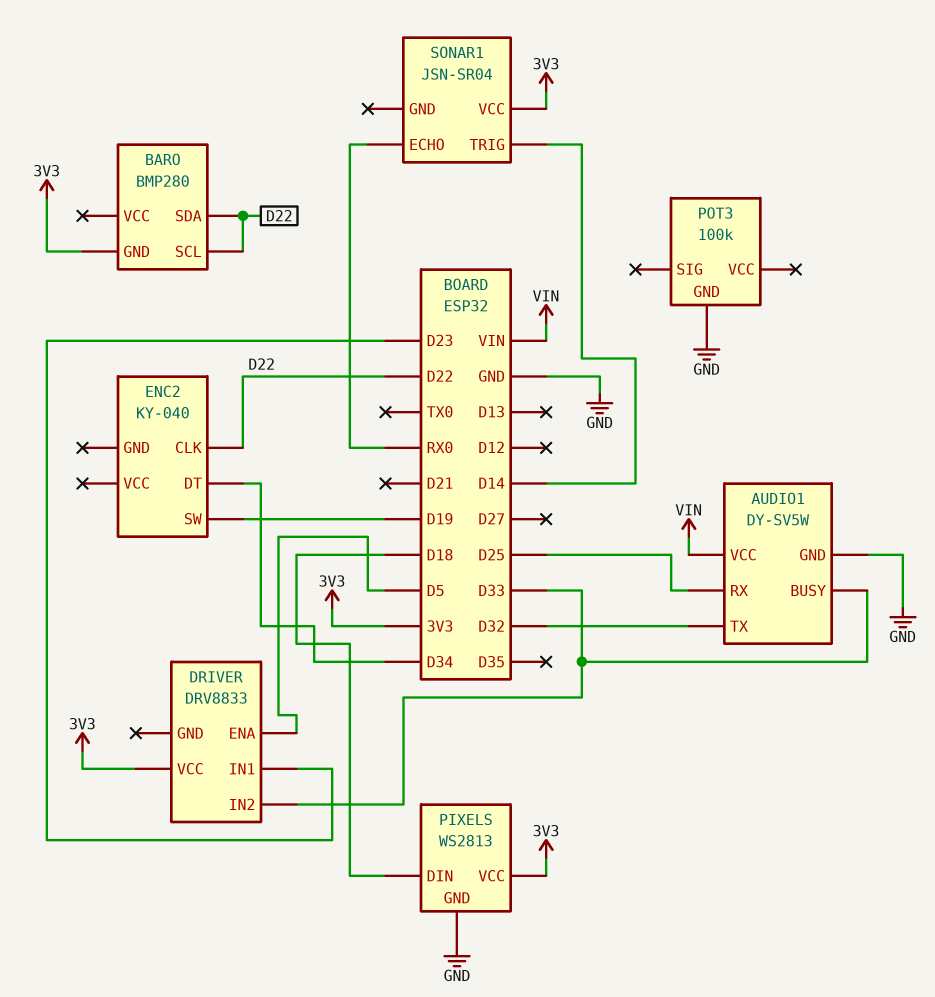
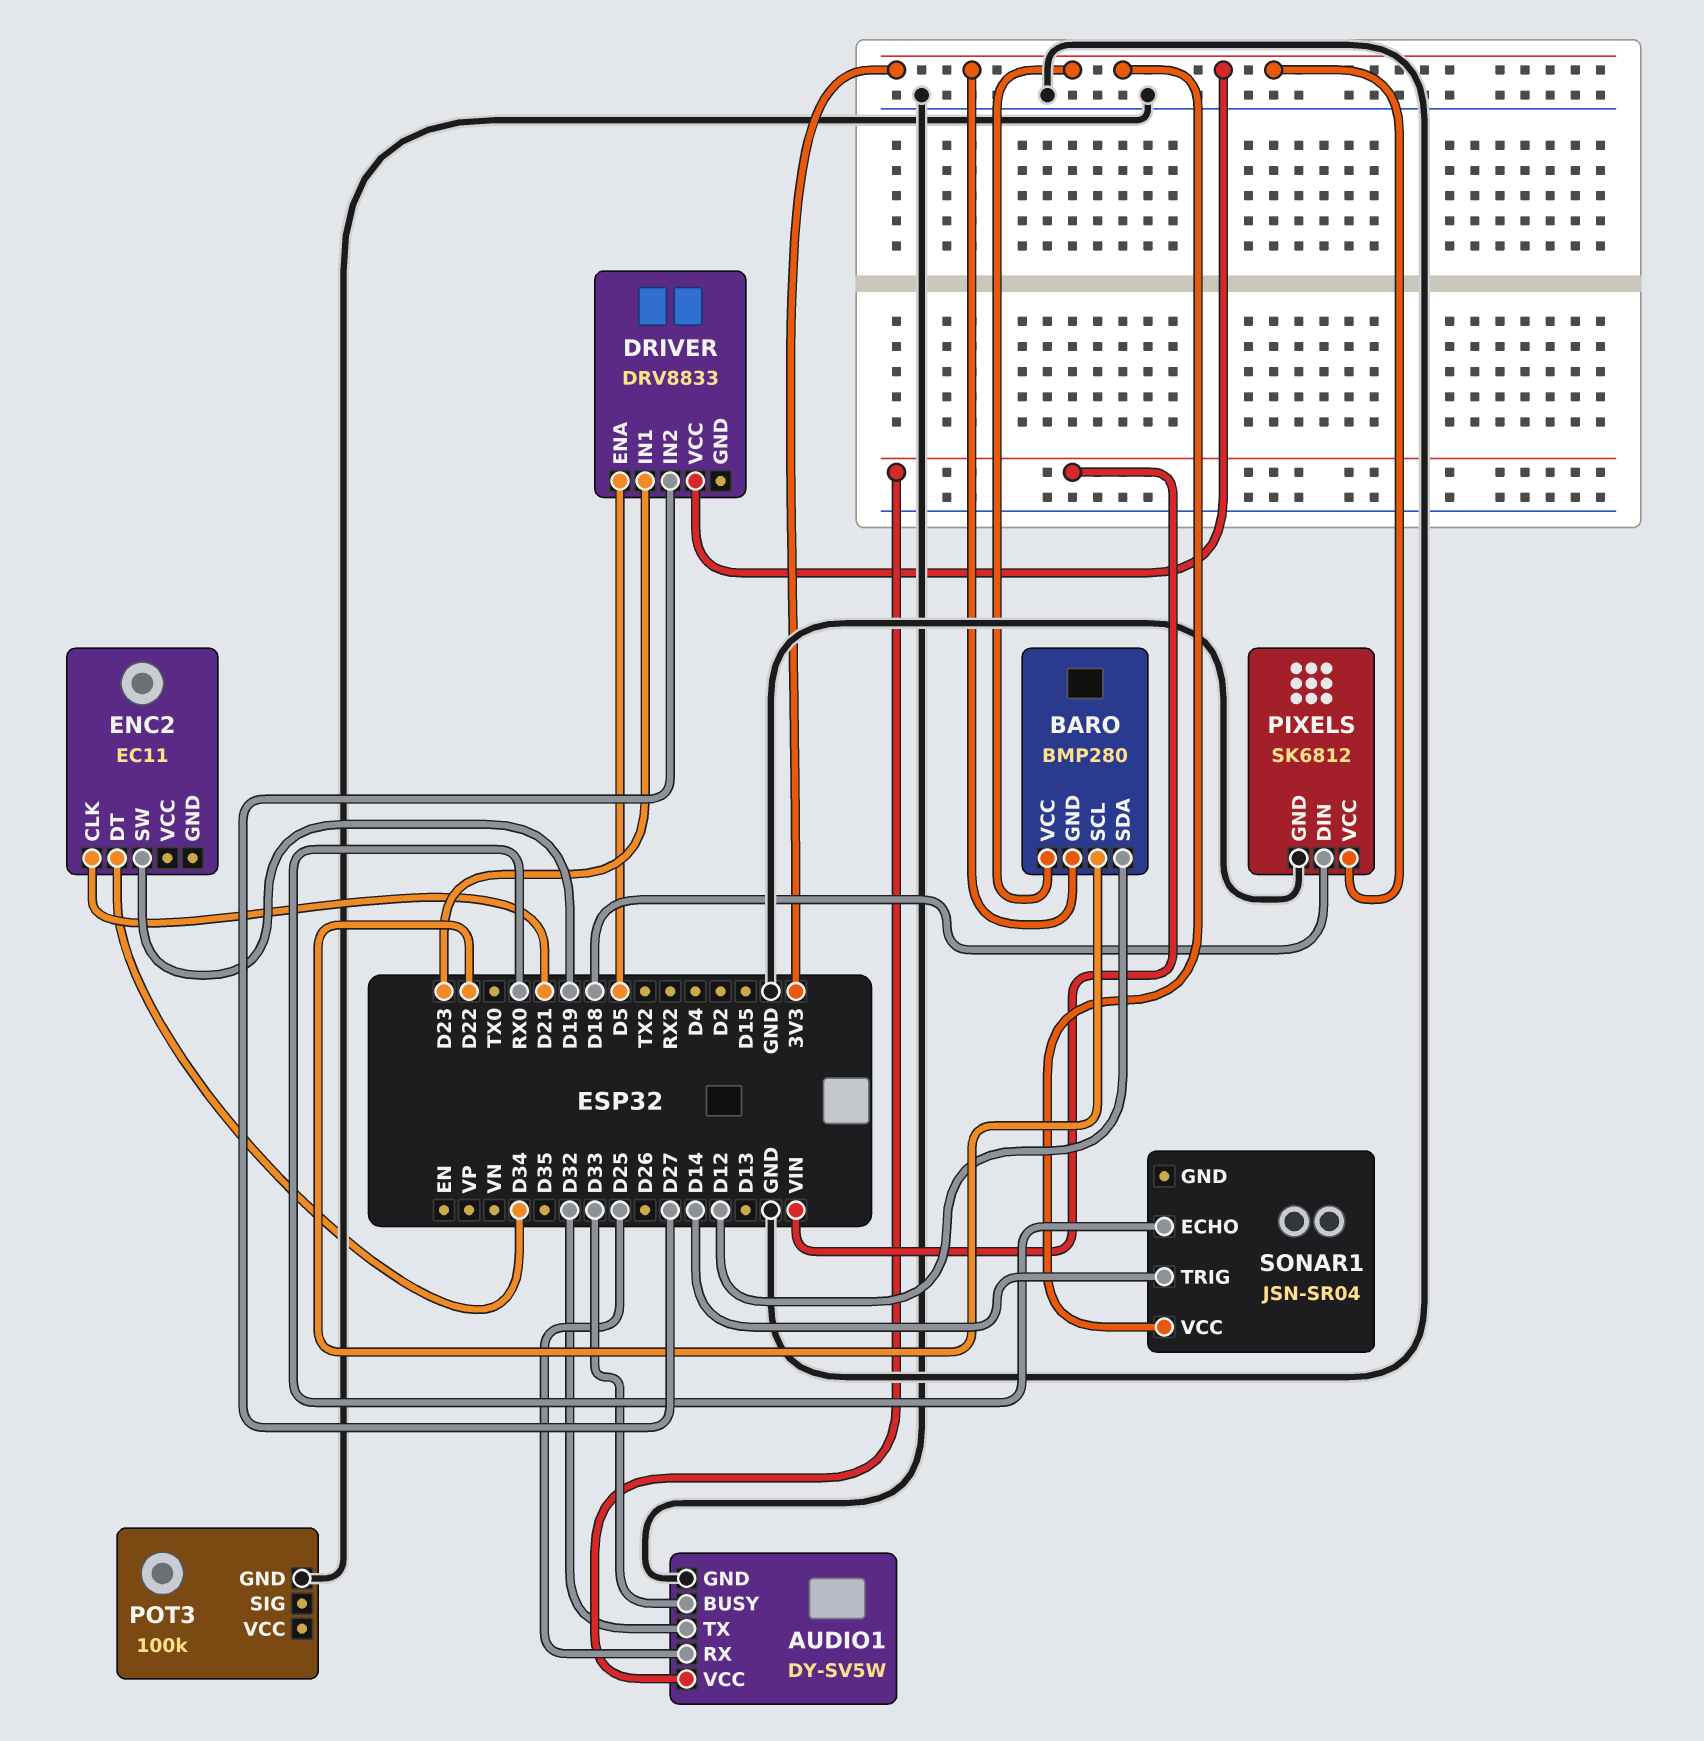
BARO pin SDA: D22 -> D12
BARO pin VCC: none -> 3V3
DRIVER pin IN2: D33 -> D27
ENC2: KY-040 -> EC11
ENC2 pin CLK: D22 -> D21
PIXELS: WS2813 -> SK6812

